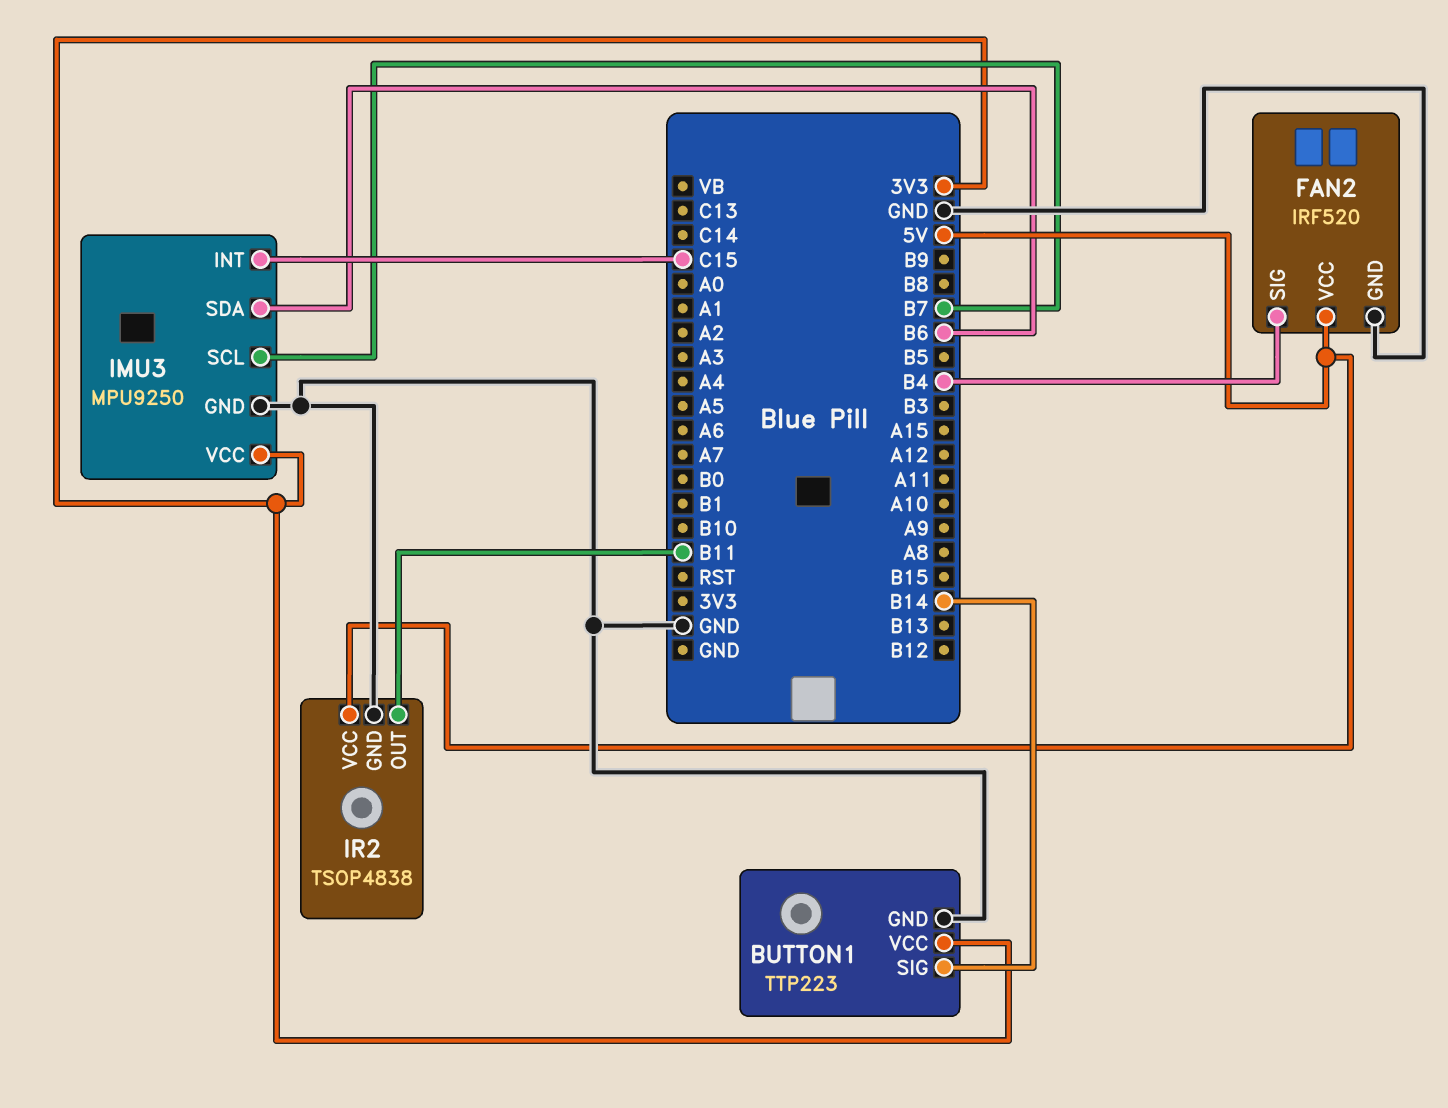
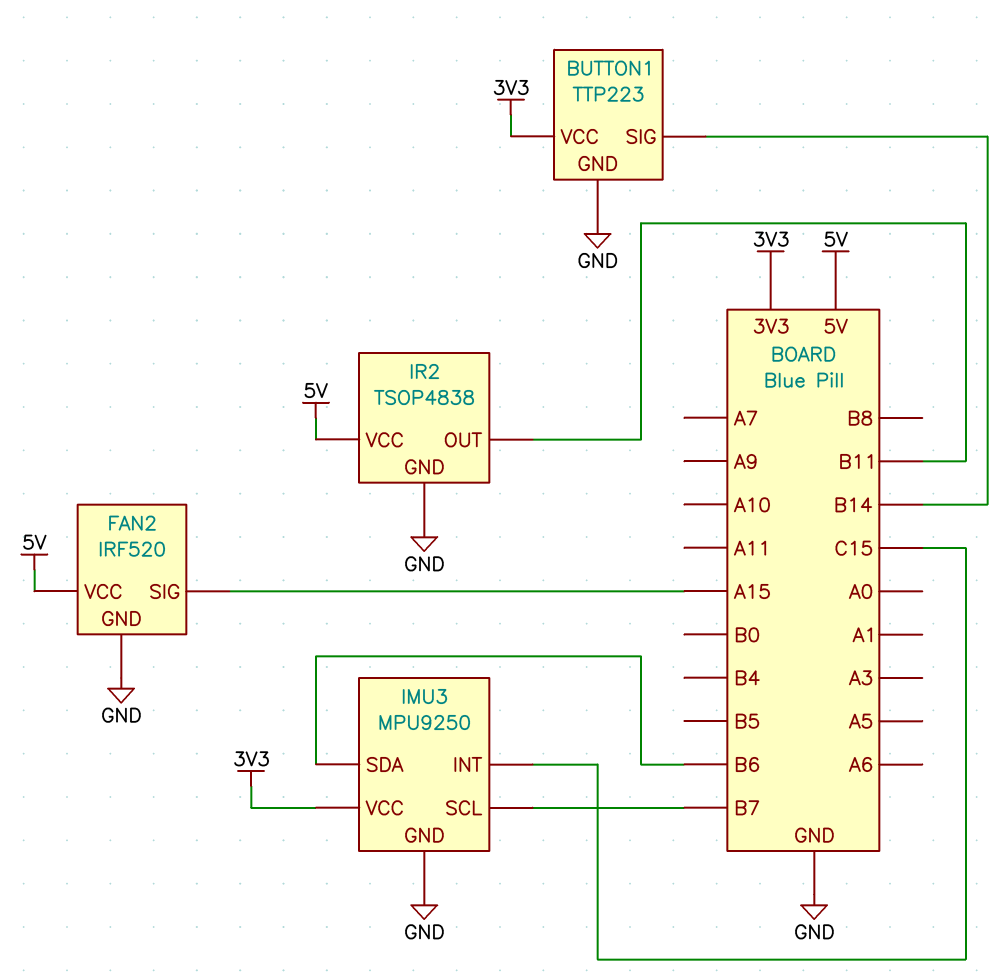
FAN2 pin SIG: B4 -> A15

